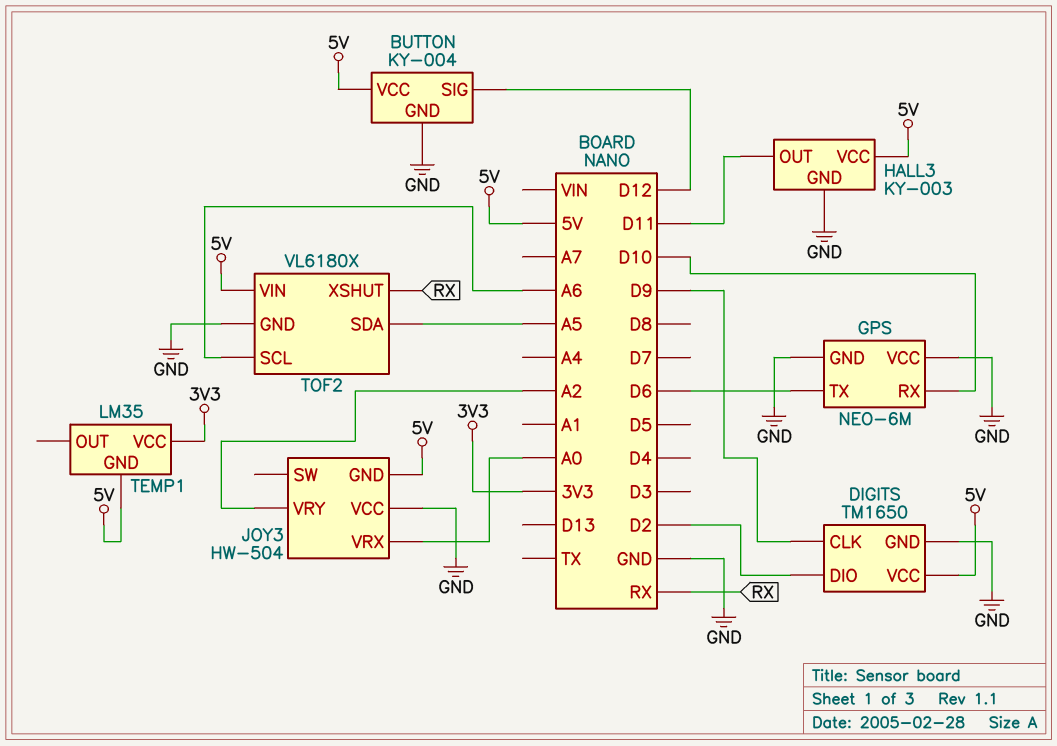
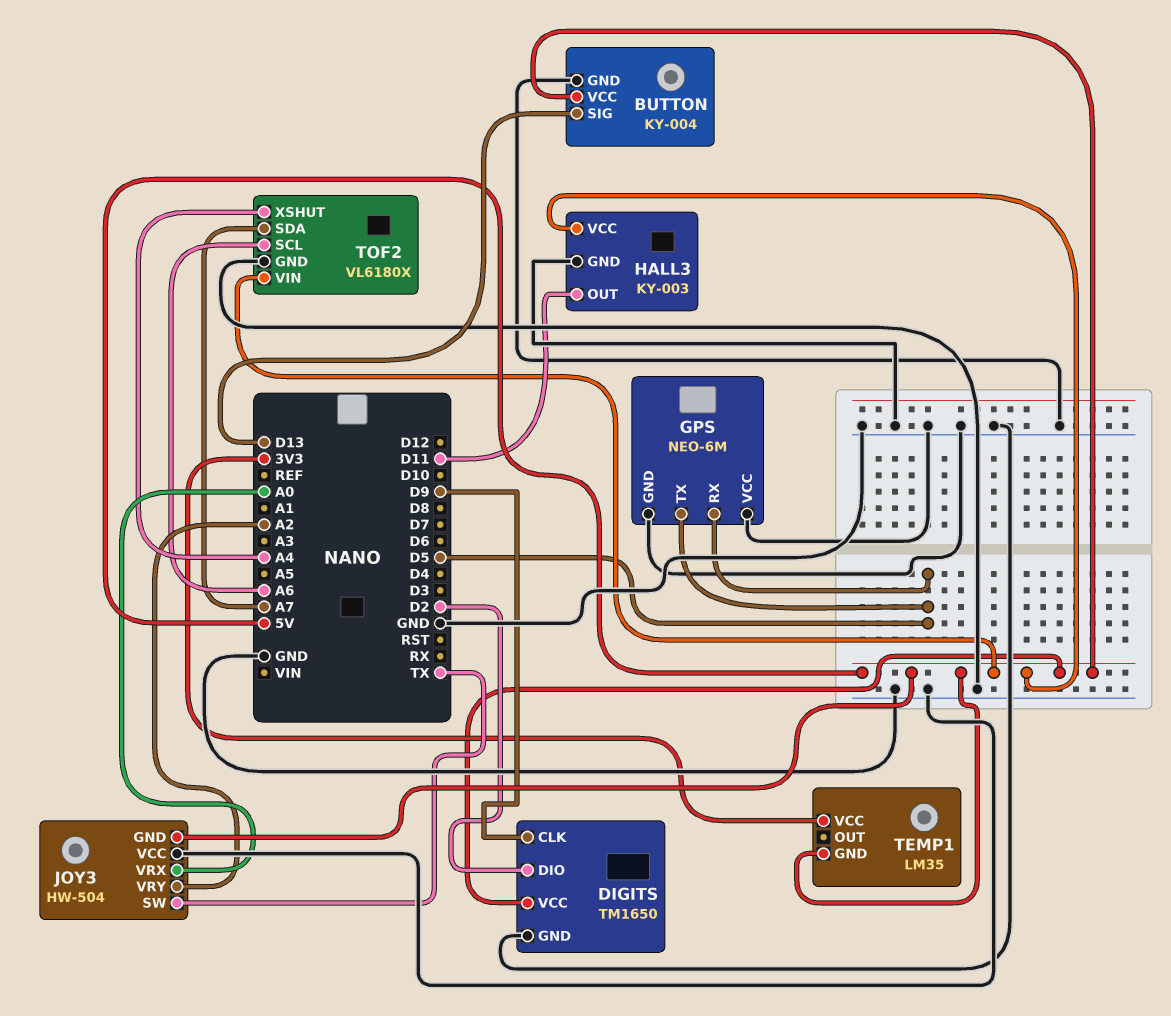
BUTTON pin SIG: D12 -> D13
GPS pin RX: D10 -> D5
GPS pin TX: D6 -> D5
JOY3 pin SW: none -> TX
TOF2 pin SDA: A5 -> A7
TOF2 pin XSHUT: RX -> A4

